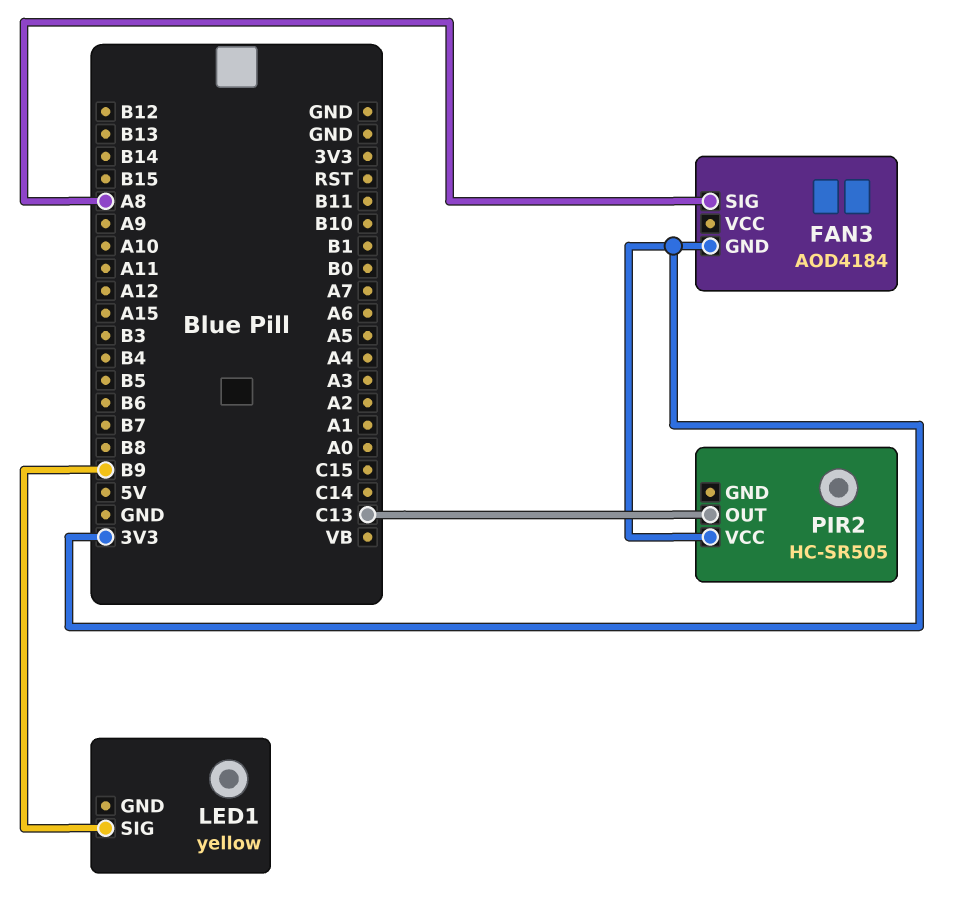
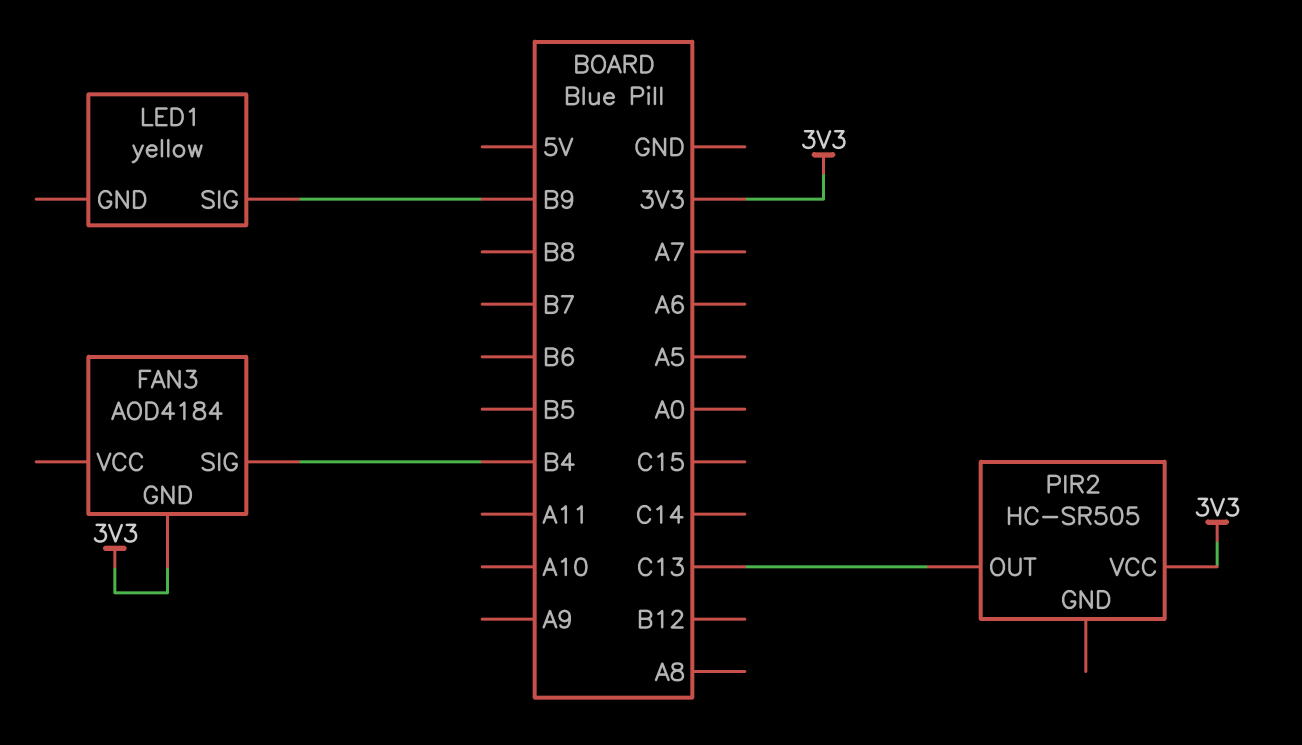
FAN3 pin SIG: A8 -> B4

